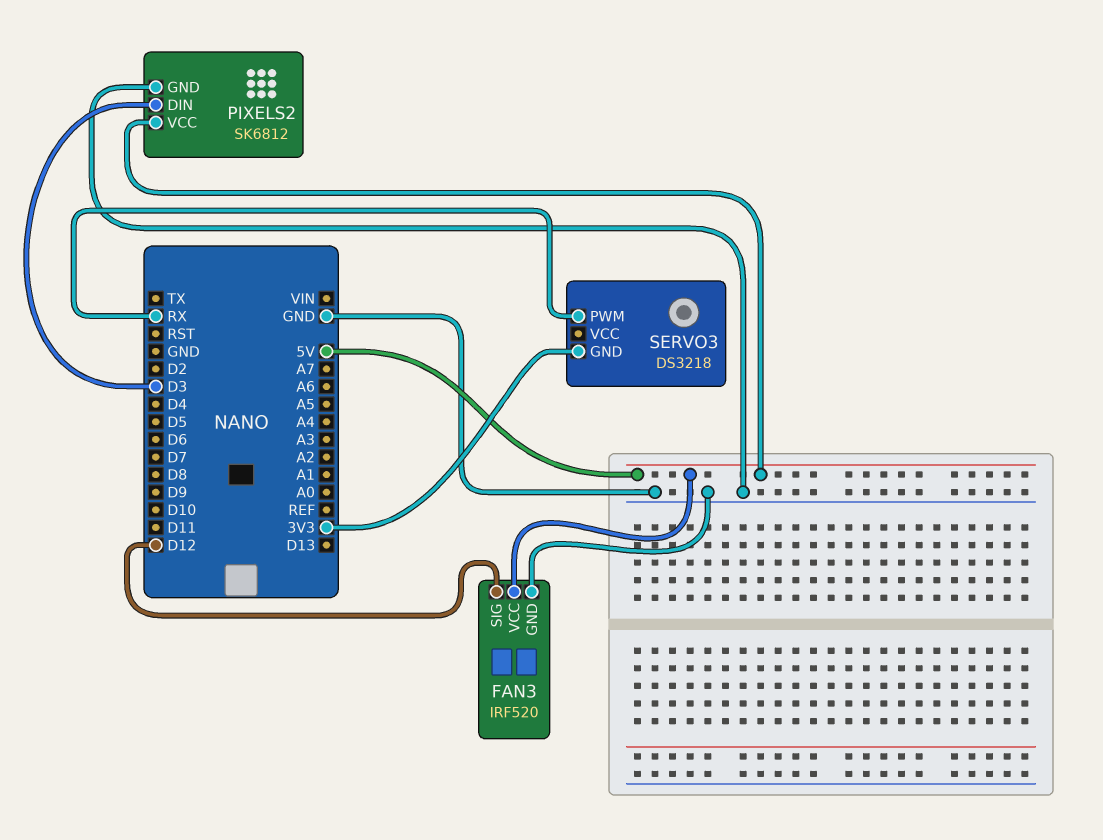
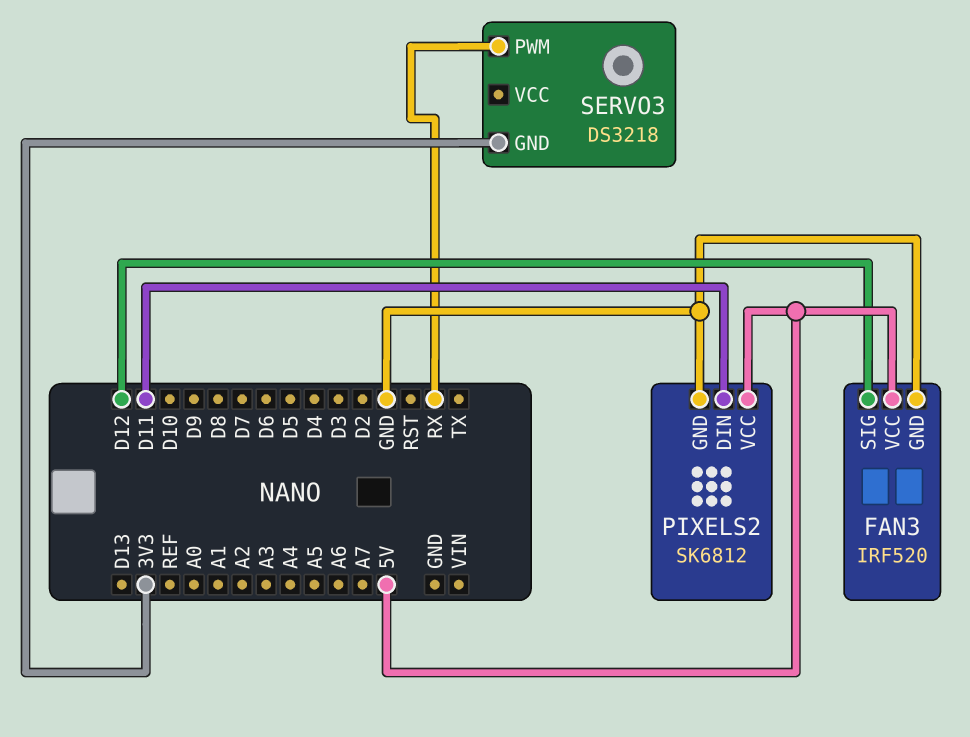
PIXELS2 pin DIN: D3 -> D11

